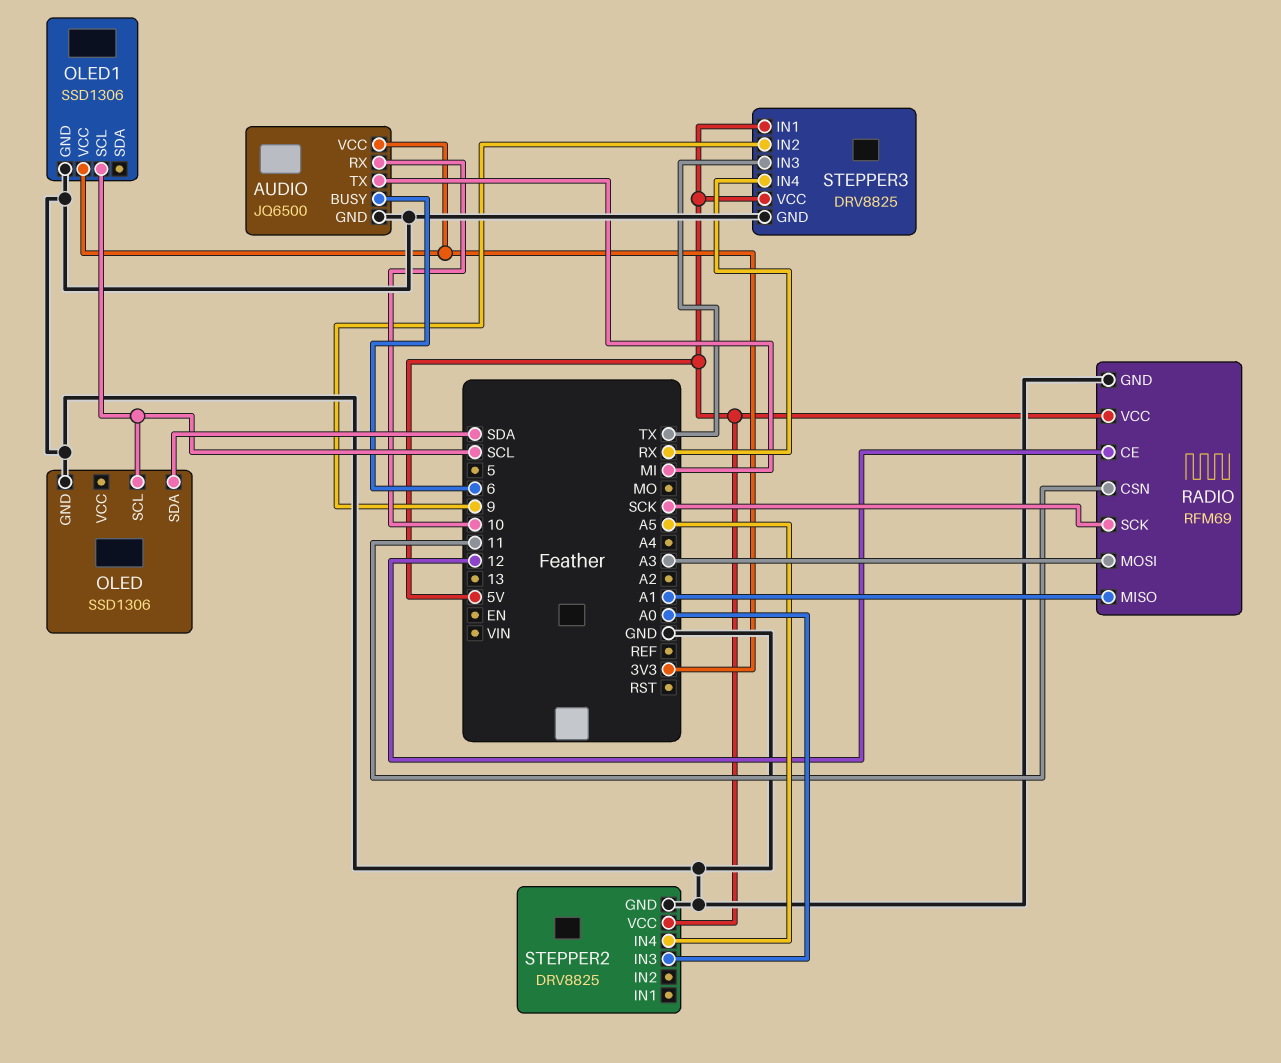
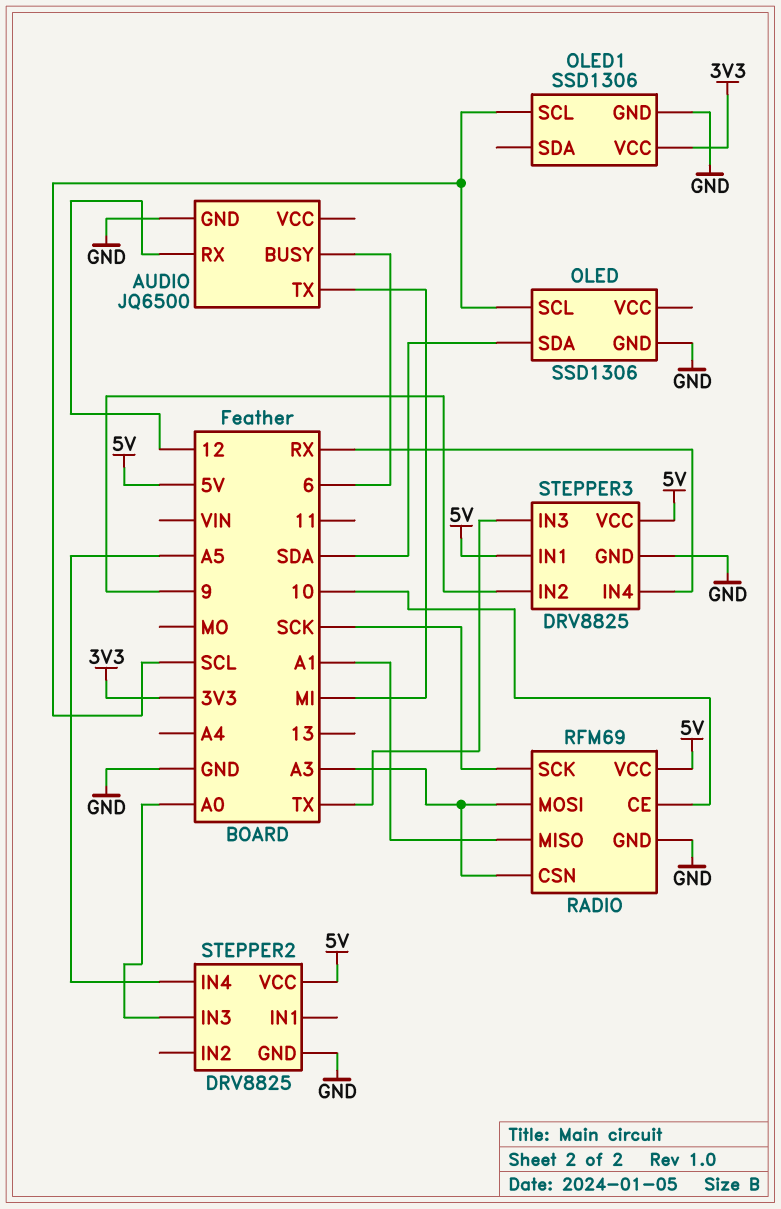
AUDIO pin RX: 10 -> 12
AUDIO pin VCC: 3V3 -> none
RADIO pin CE: 12 -> 10
RADIO pin CSN: 11 -> A3

